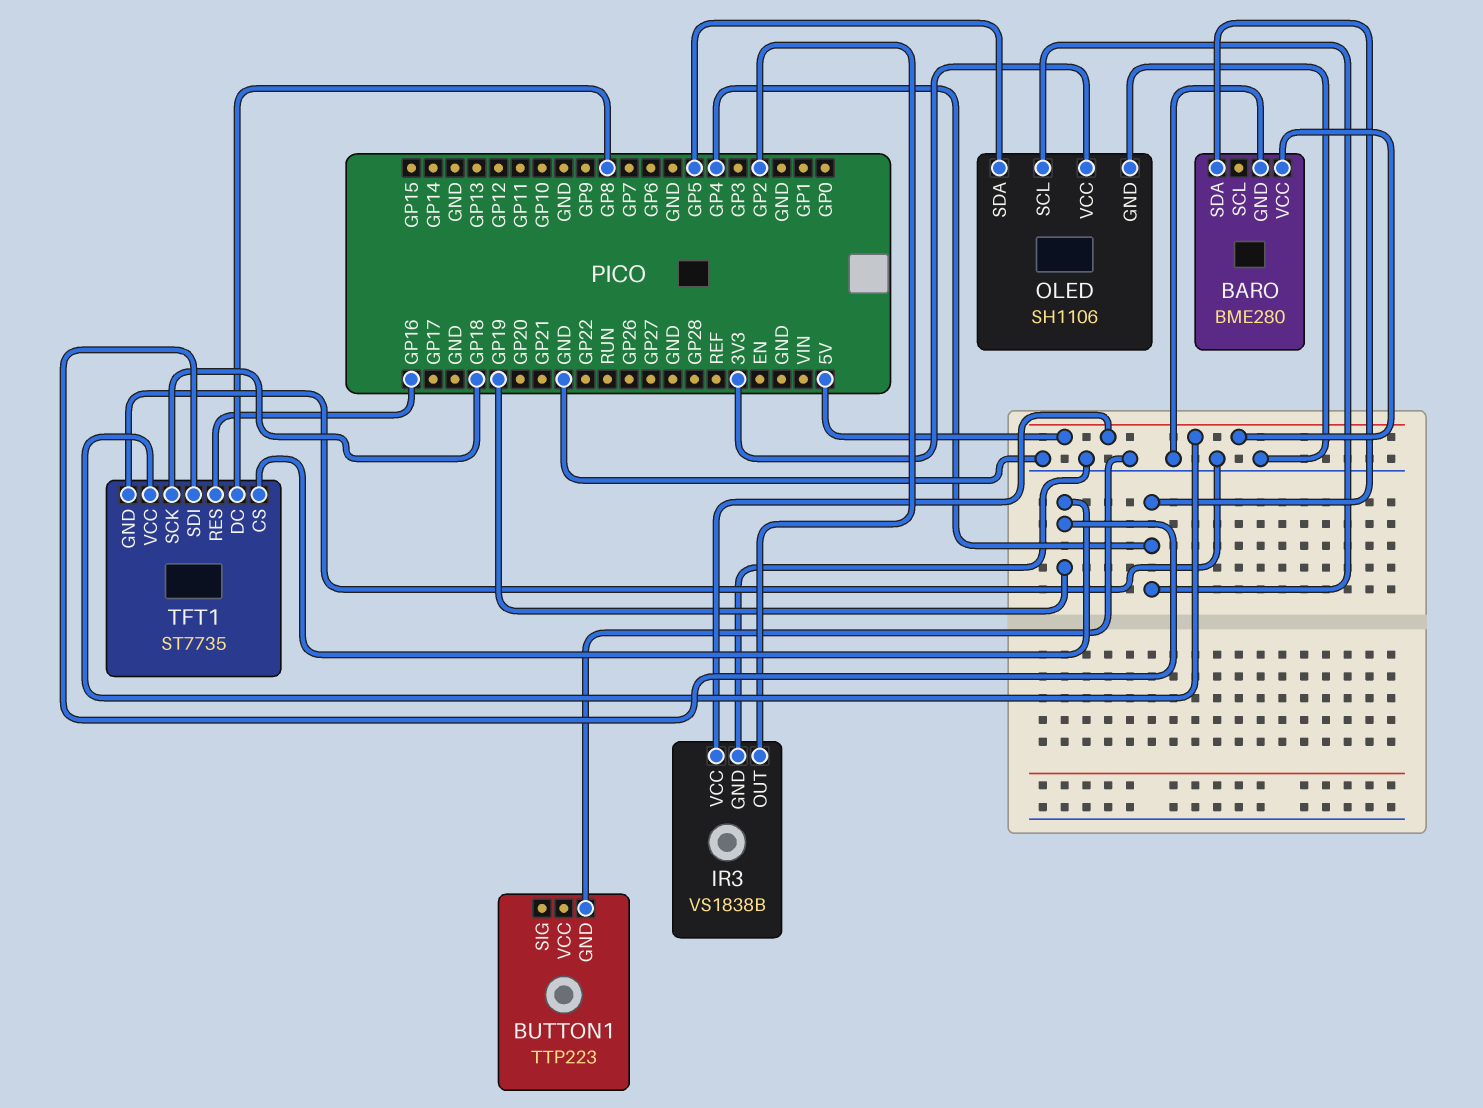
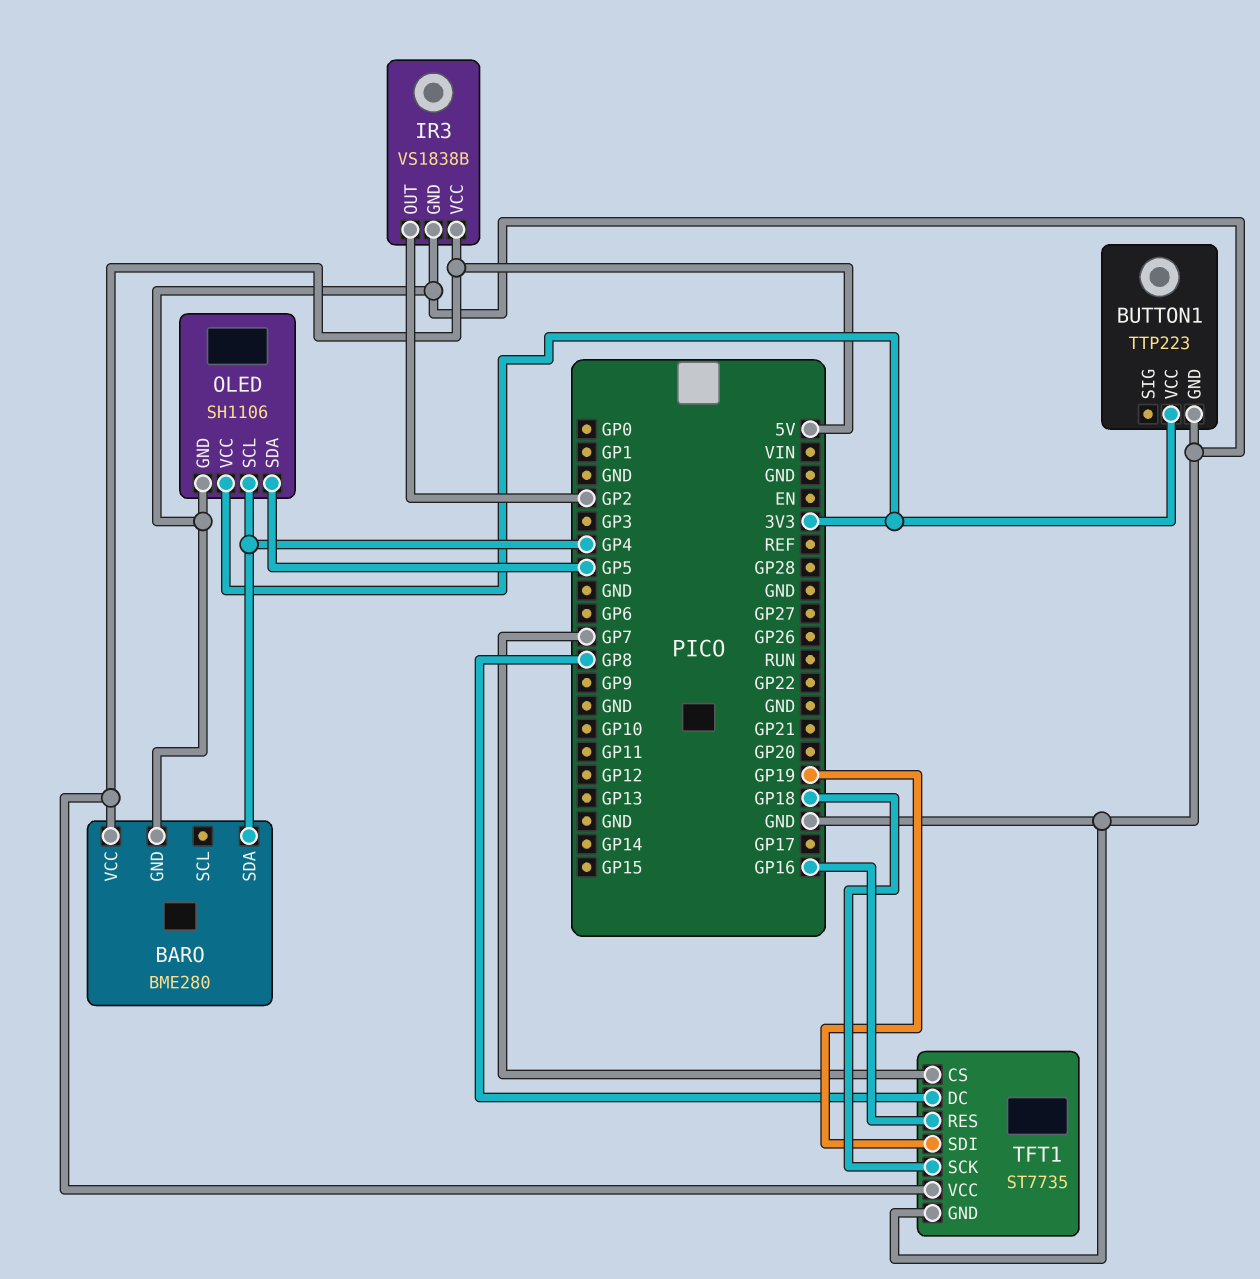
BUTTON1 pin VCC: none -> 3V3
TFT1 pin CS: GP19 -> GP7

